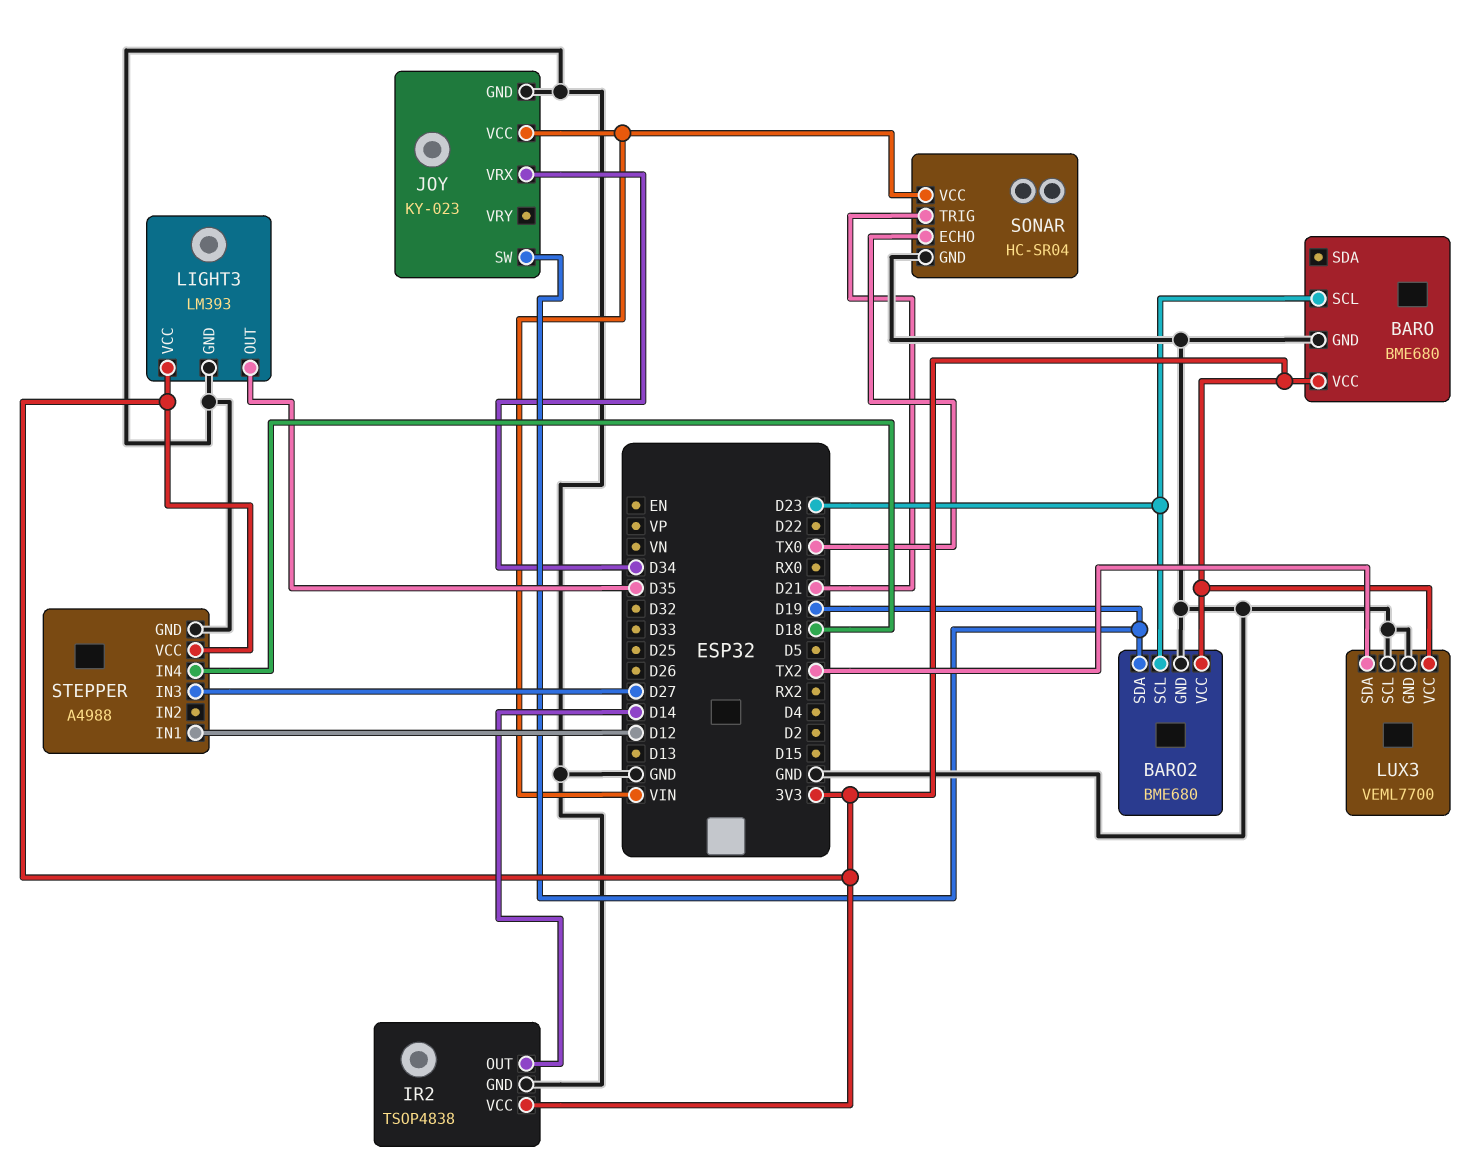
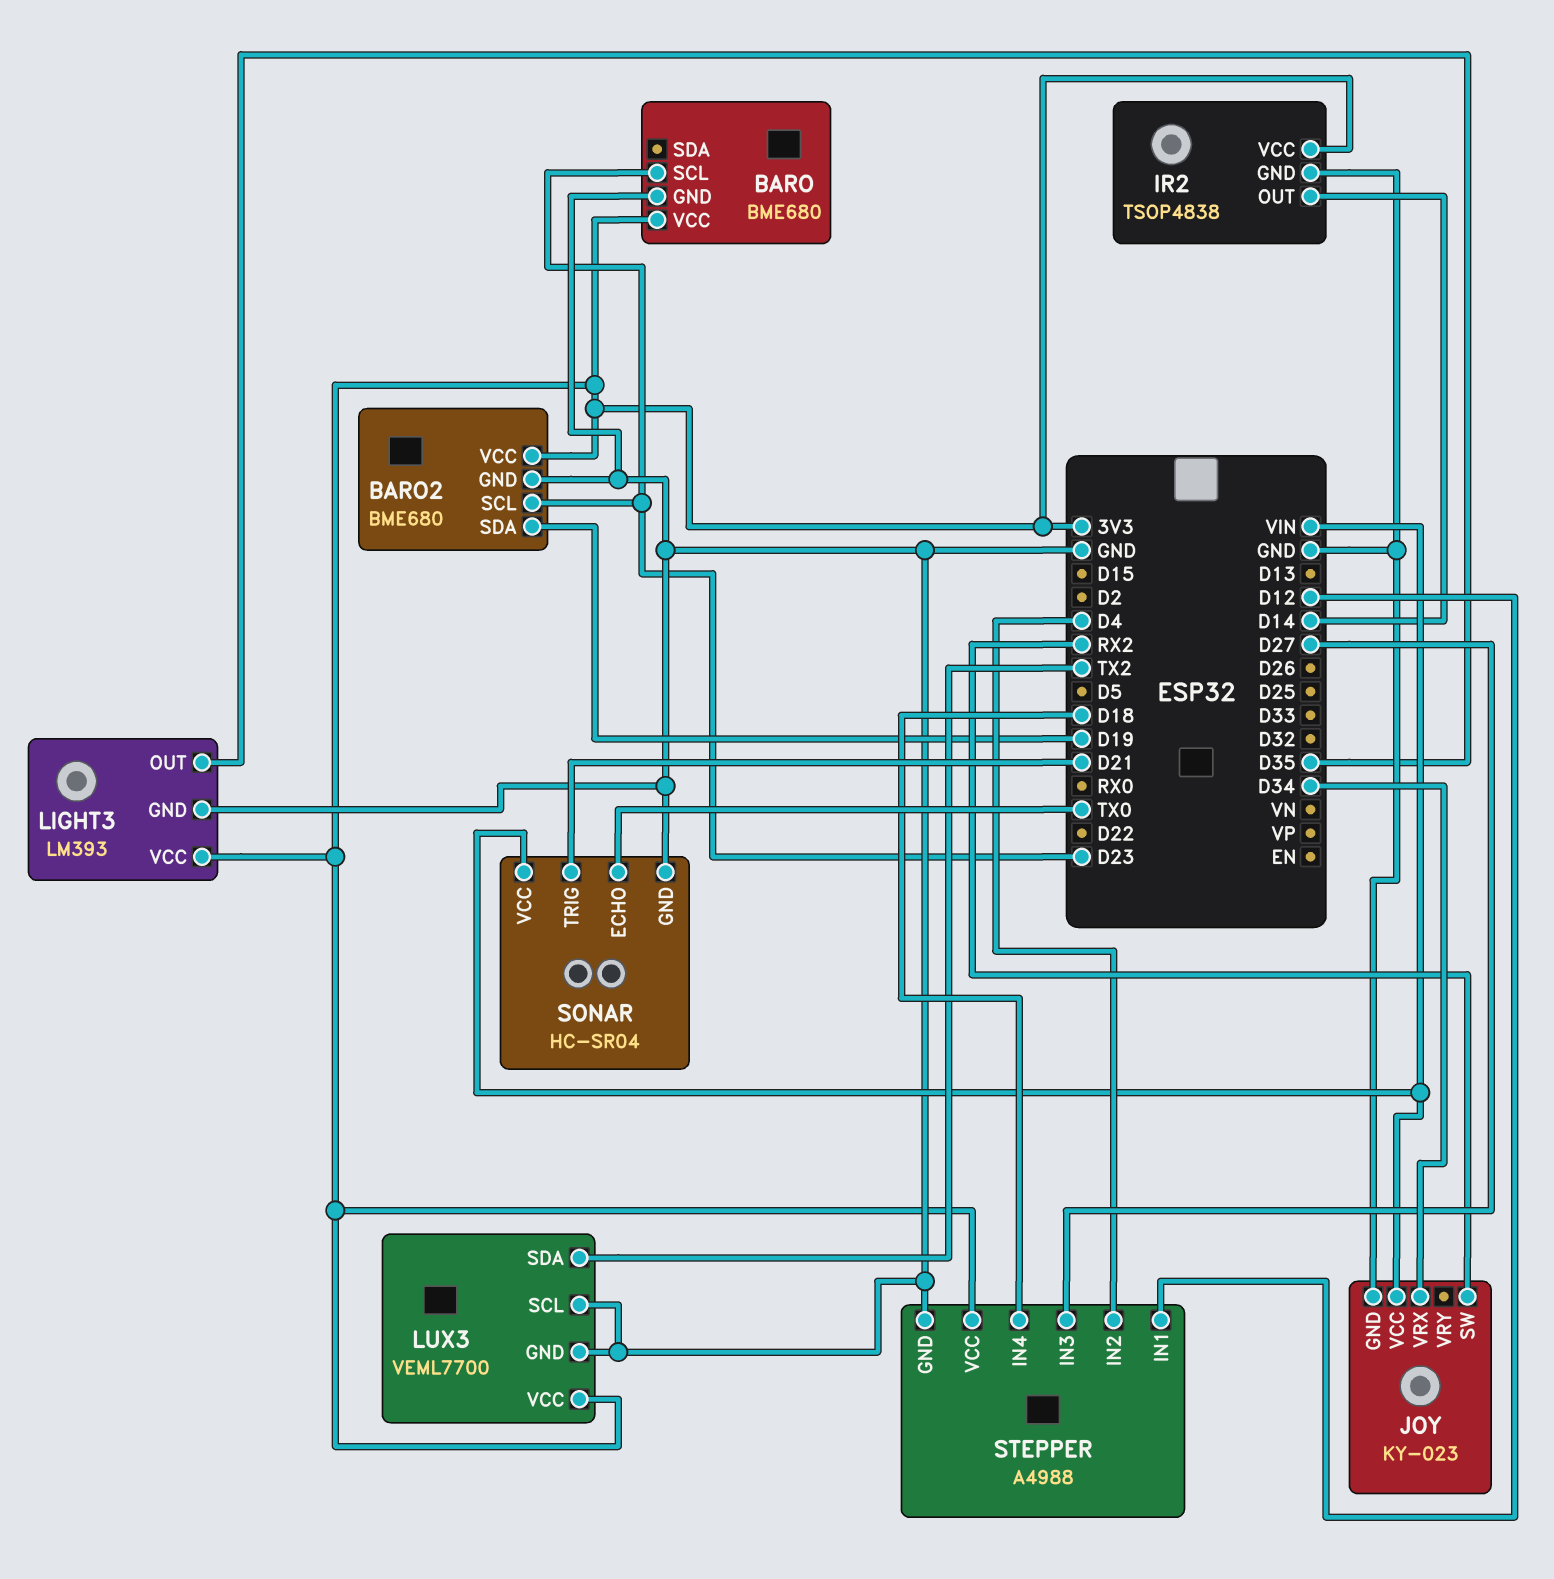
JOY pin SW: D19 -> RX2
STEPPER pin IN2: none -> D4

